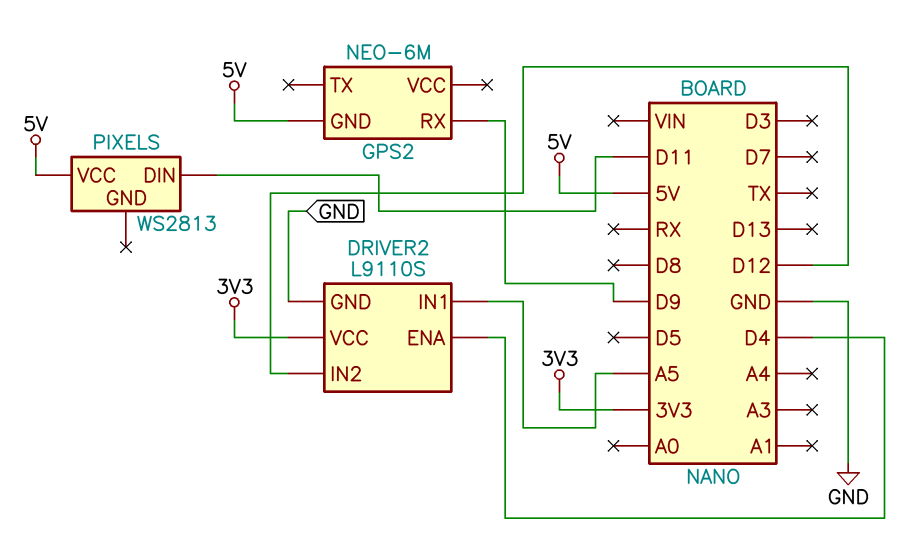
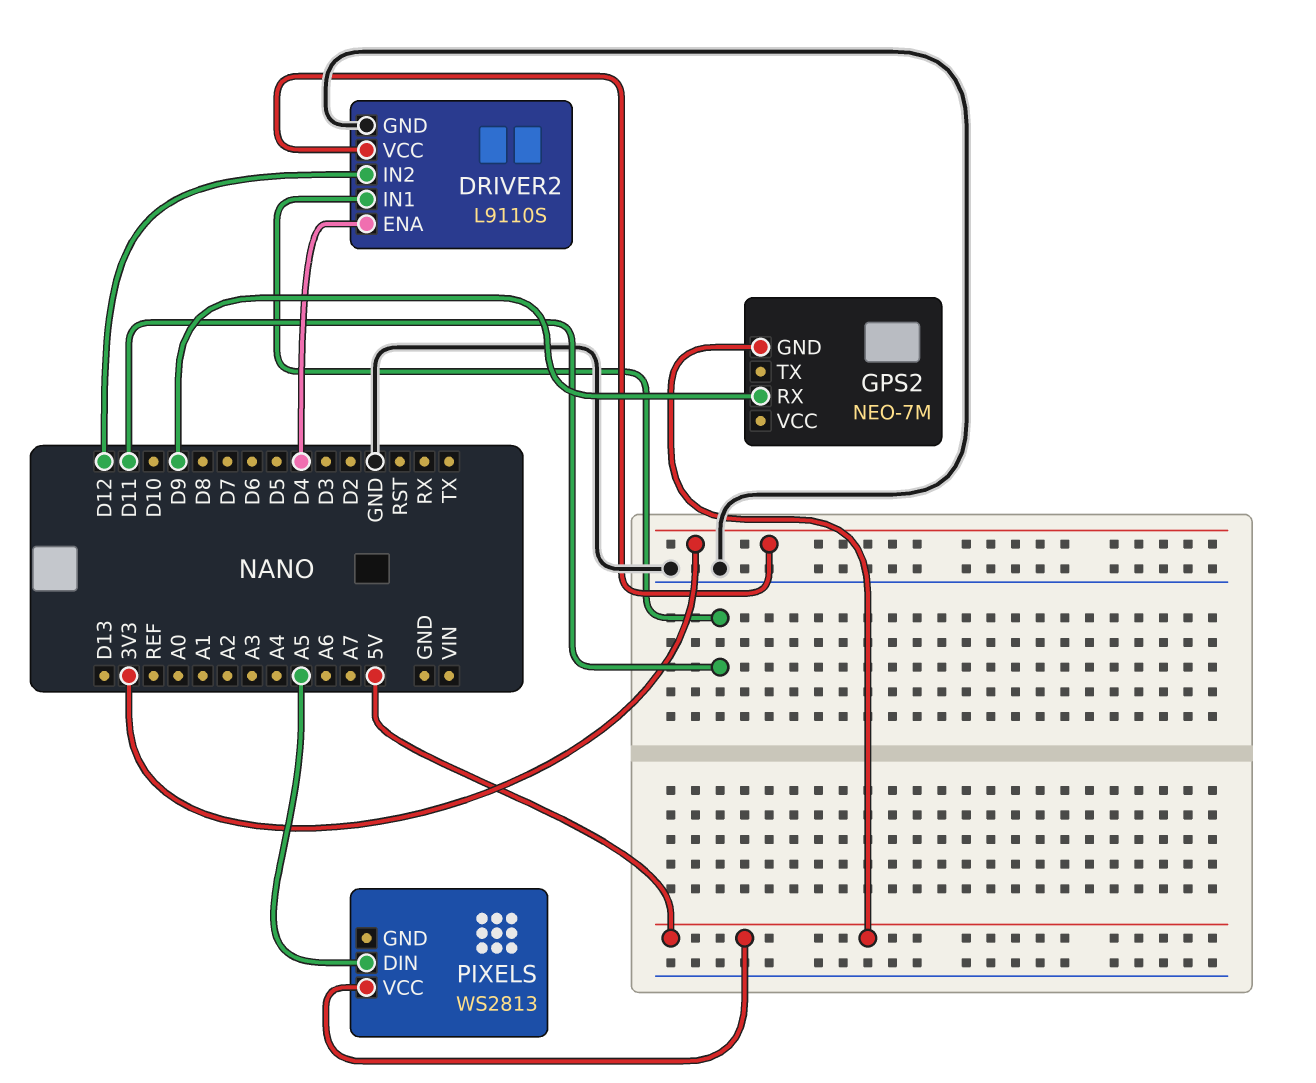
DRIVER2 pin IN1: A5 -> D11
GPS2: NEO-6M -> NEO-7M
PIXELS pin DIN: D11 -> A5

